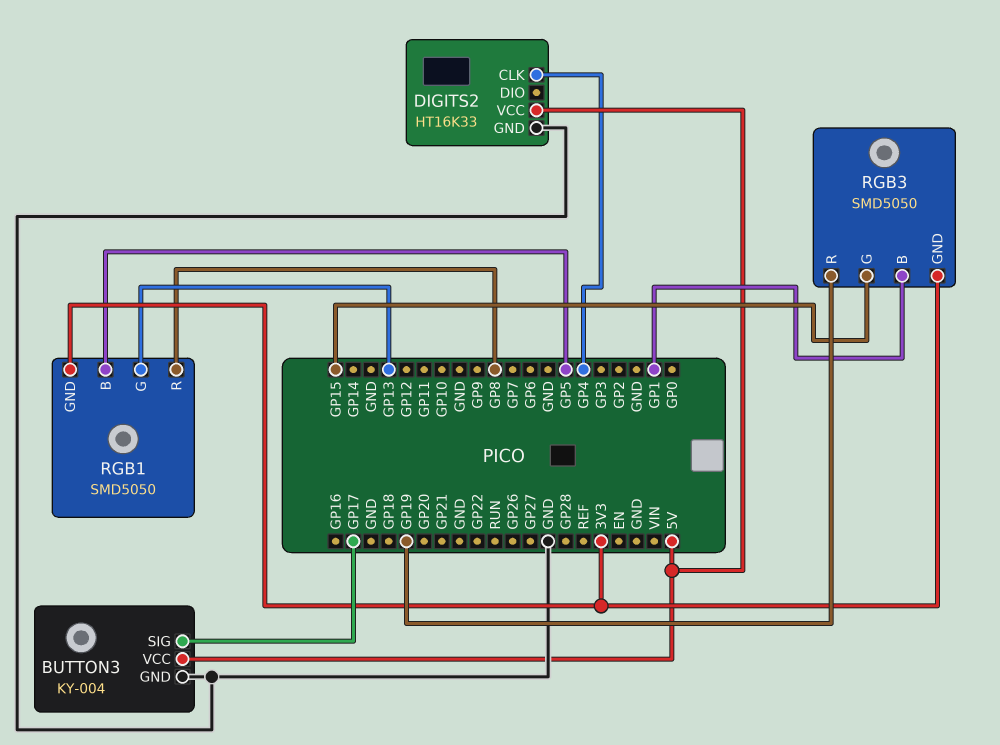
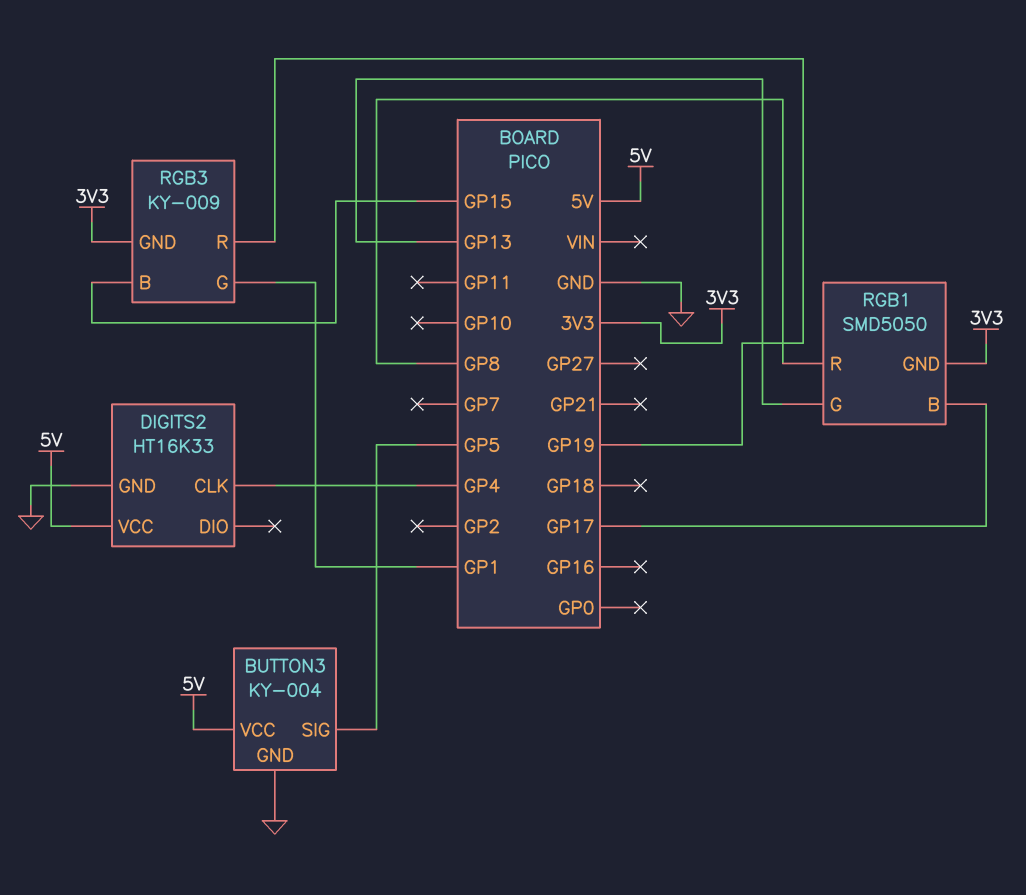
BUTTON3 pin SIG: GP17 -> GP5
RGB1 pin B: GP5 -> GP17
RGB3: SMD5050 -> KY-009
RGB3 pin B: GP1 -> GP15
RGB3 pin G: GP15 -> GP1

